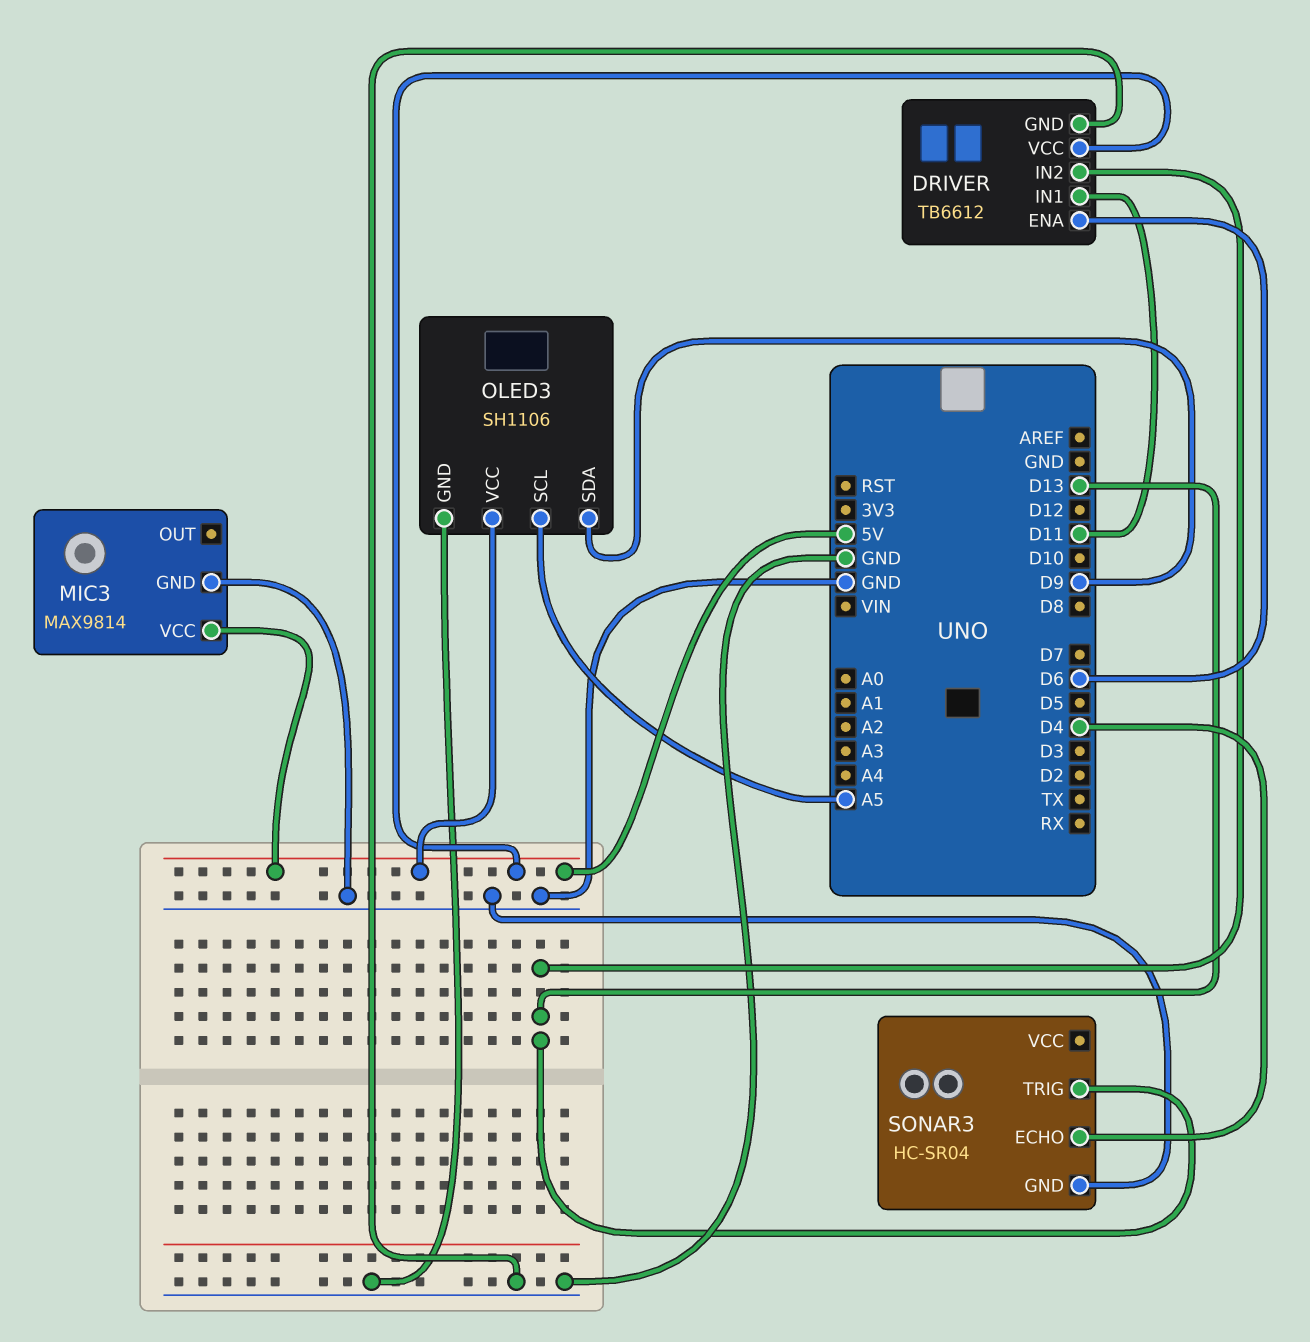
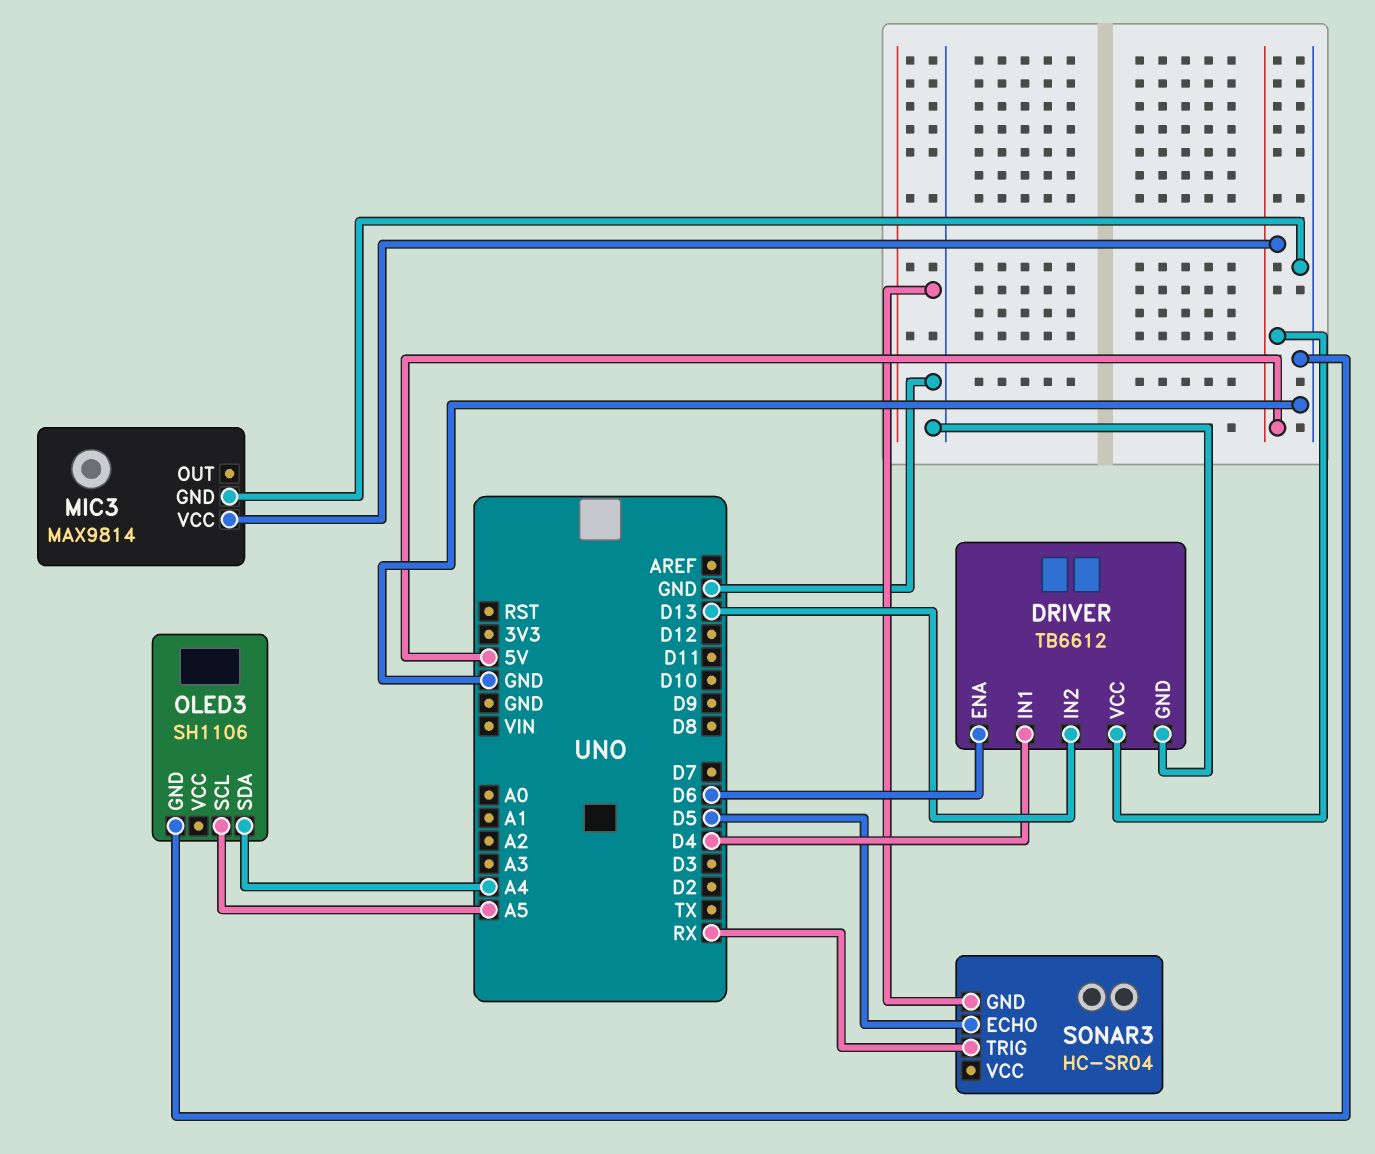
DRIVER pin IN1: D11 -> D4
OLED3 pin SDA: D9 -> A4
OLED3 pin VCC: 5V -> none
SONAR3 pin ECHO: D4 -> D5
SONAR3 pin TRIG: D13 -> RX

